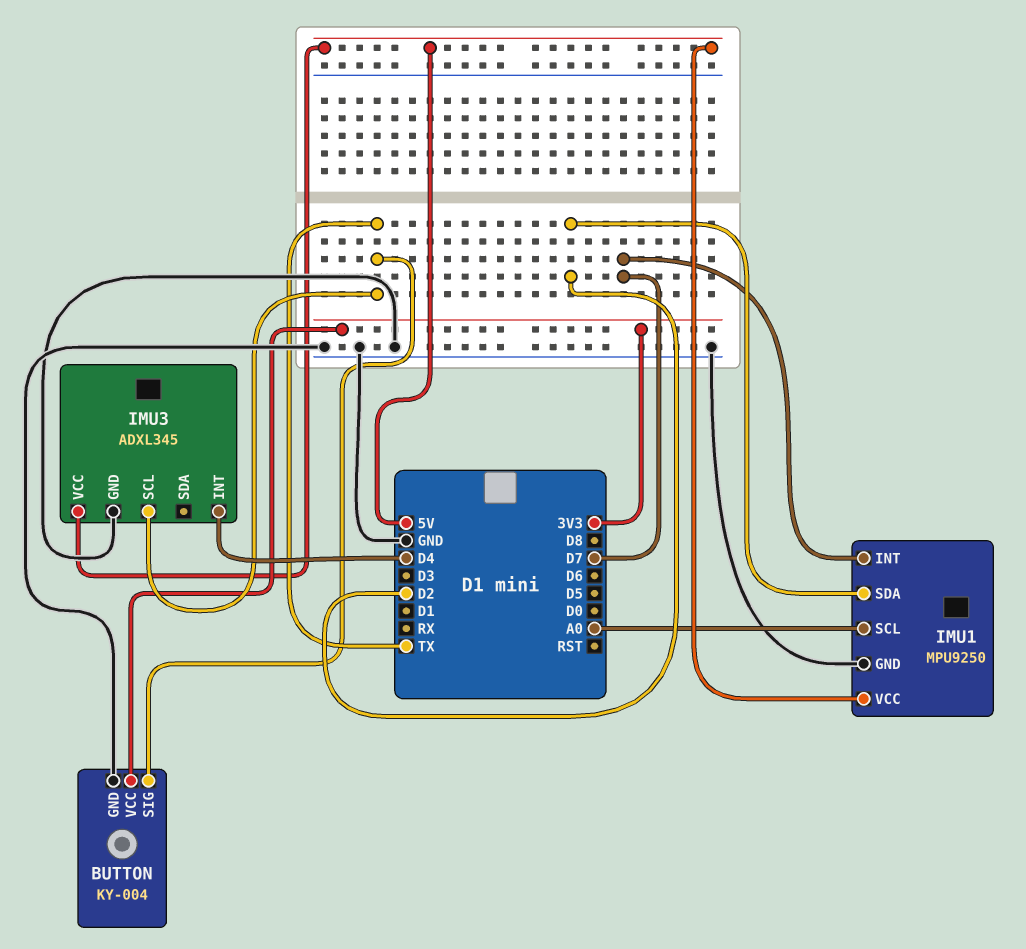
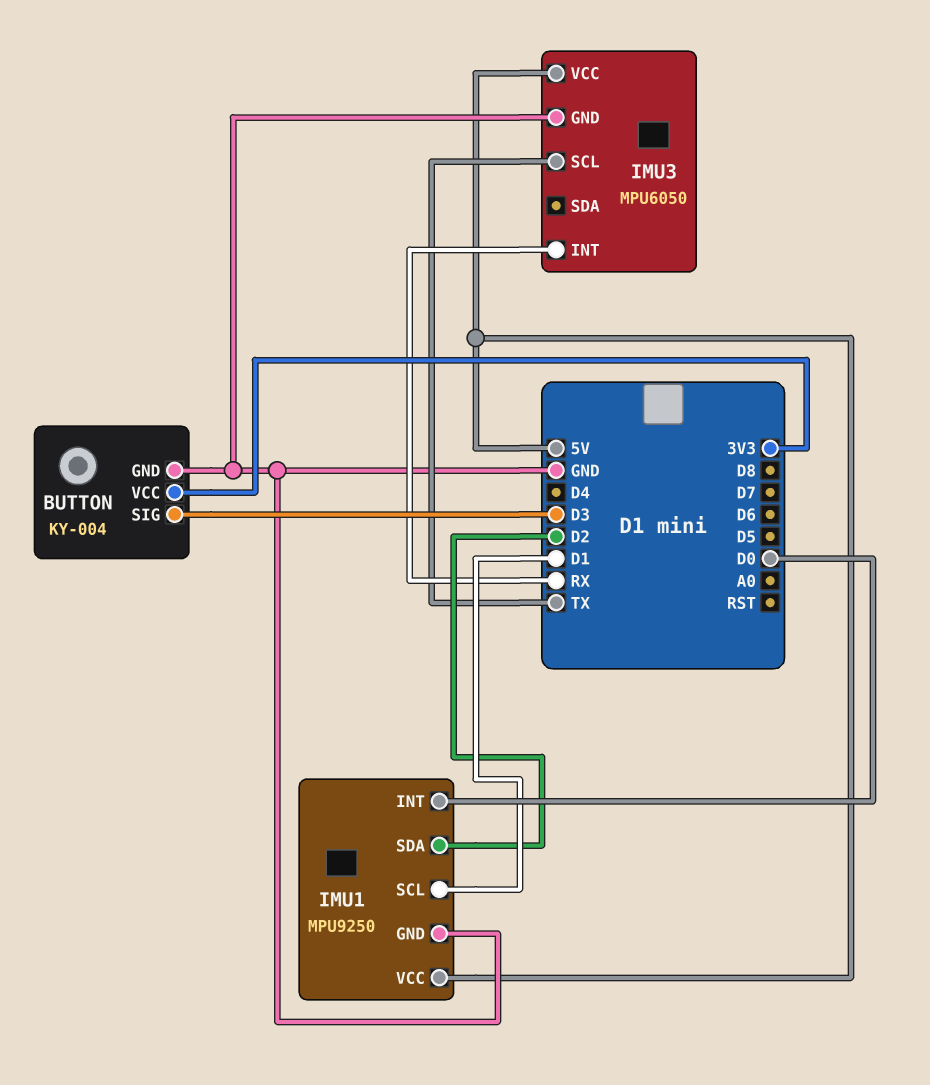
BUTTON pin SIG: TX -> D3
IMU1 pin INT: D7 -> D0
IMU1 pin SCL: A0 -> D1
IMU3: ADXL345 -> MPU6050
IMU3 pin INT: D4 -> RX

